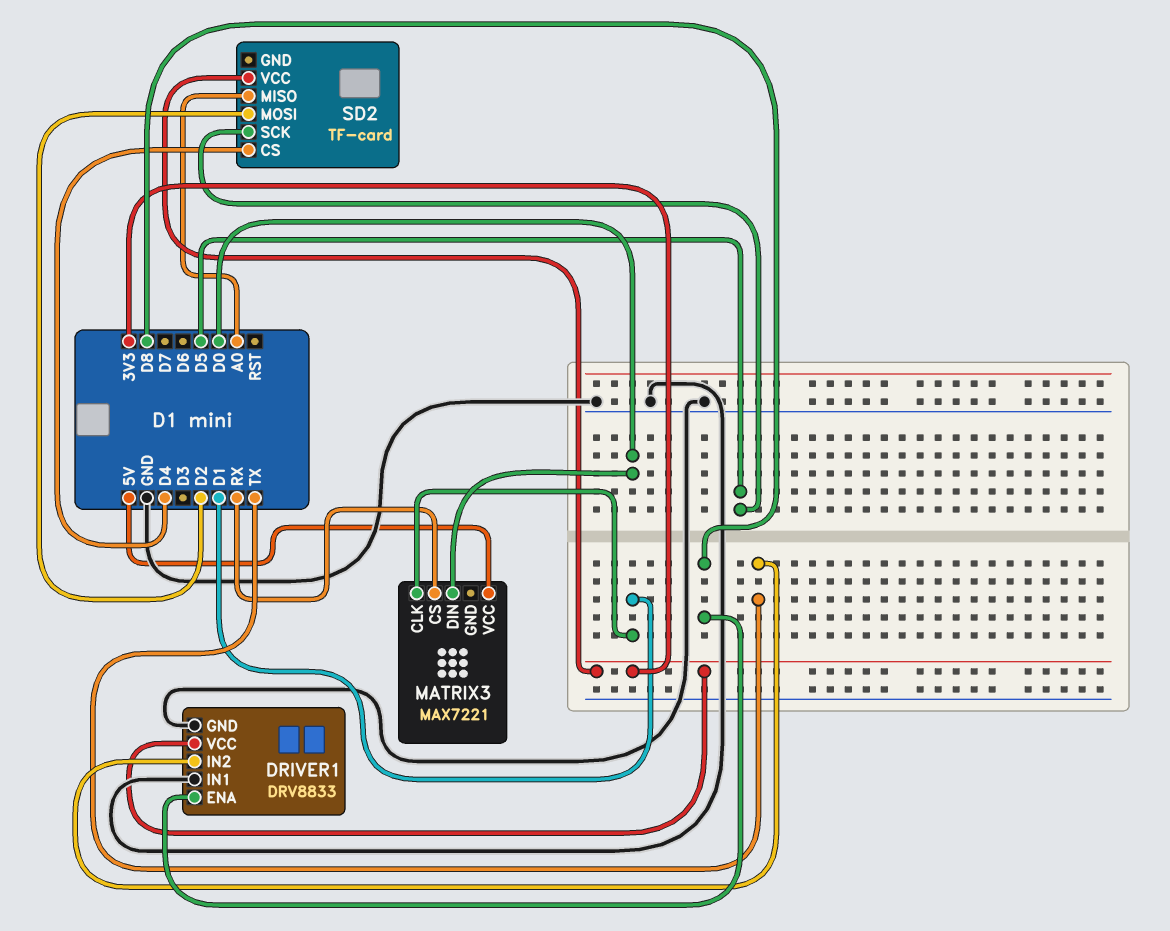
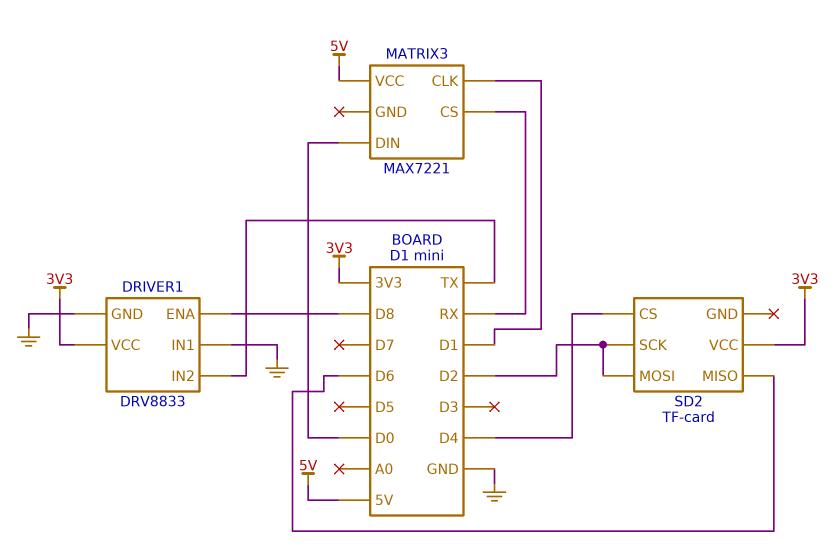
SD2 pin MISO: A0 -> D6
SD2 pin SCK: D5 -> D2

